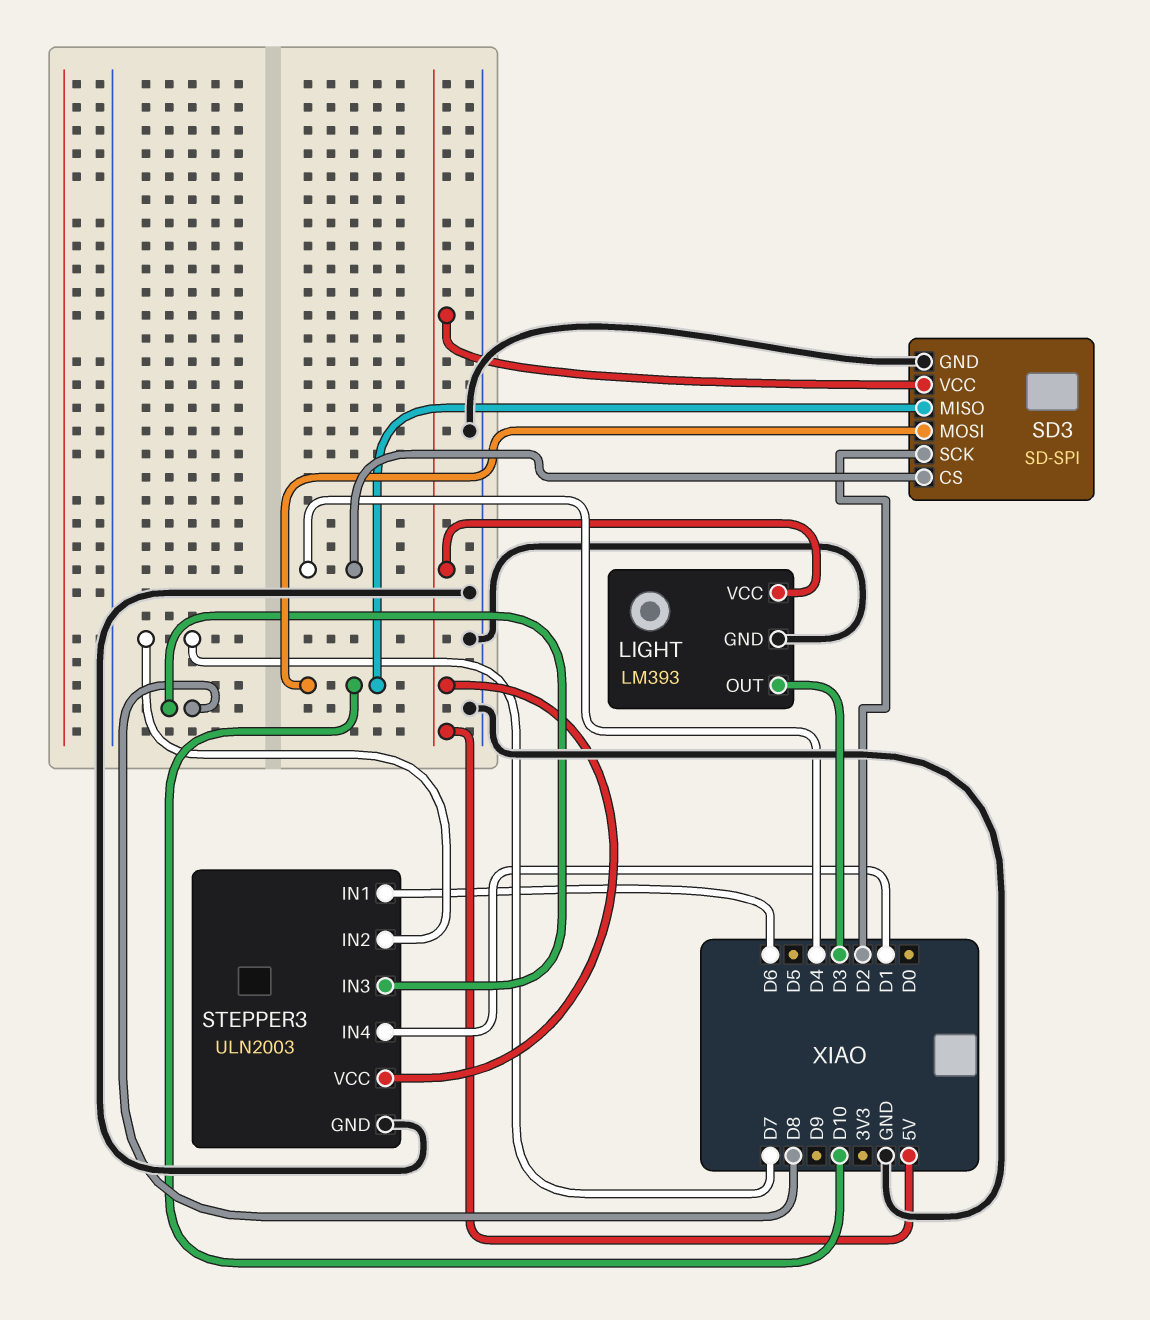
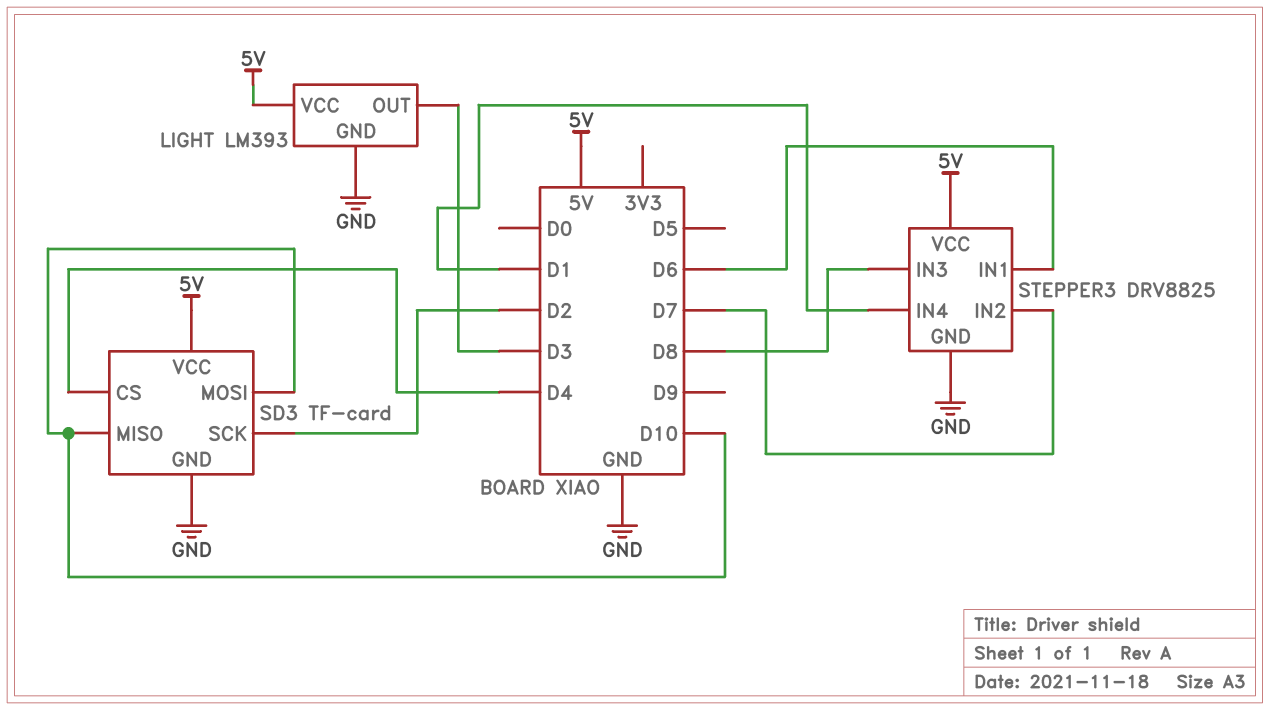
SD3: SD-SPI -> TF-card
STEPPER3: ULN2003 -> DRV8825

